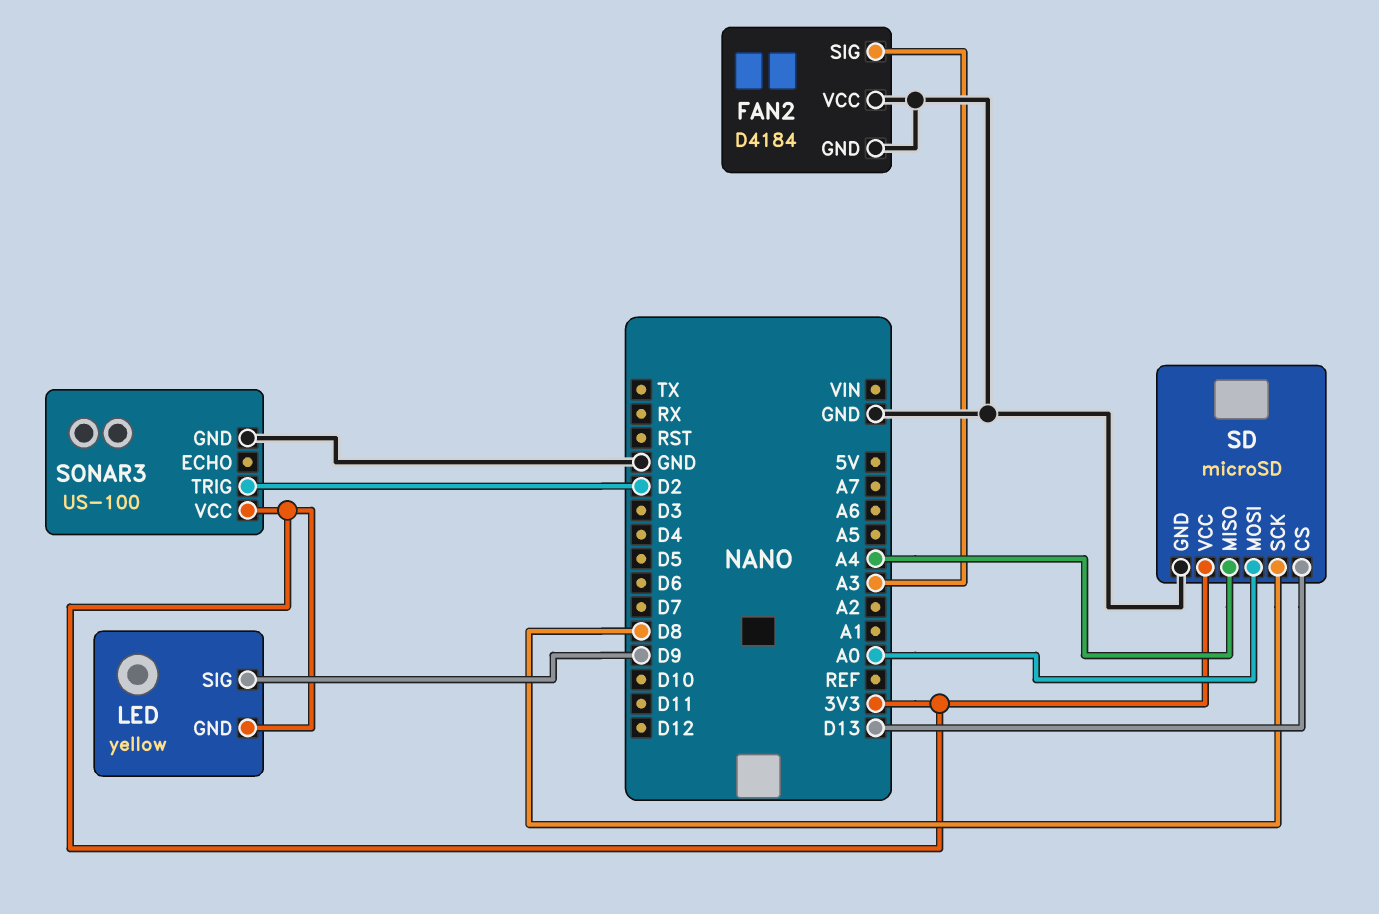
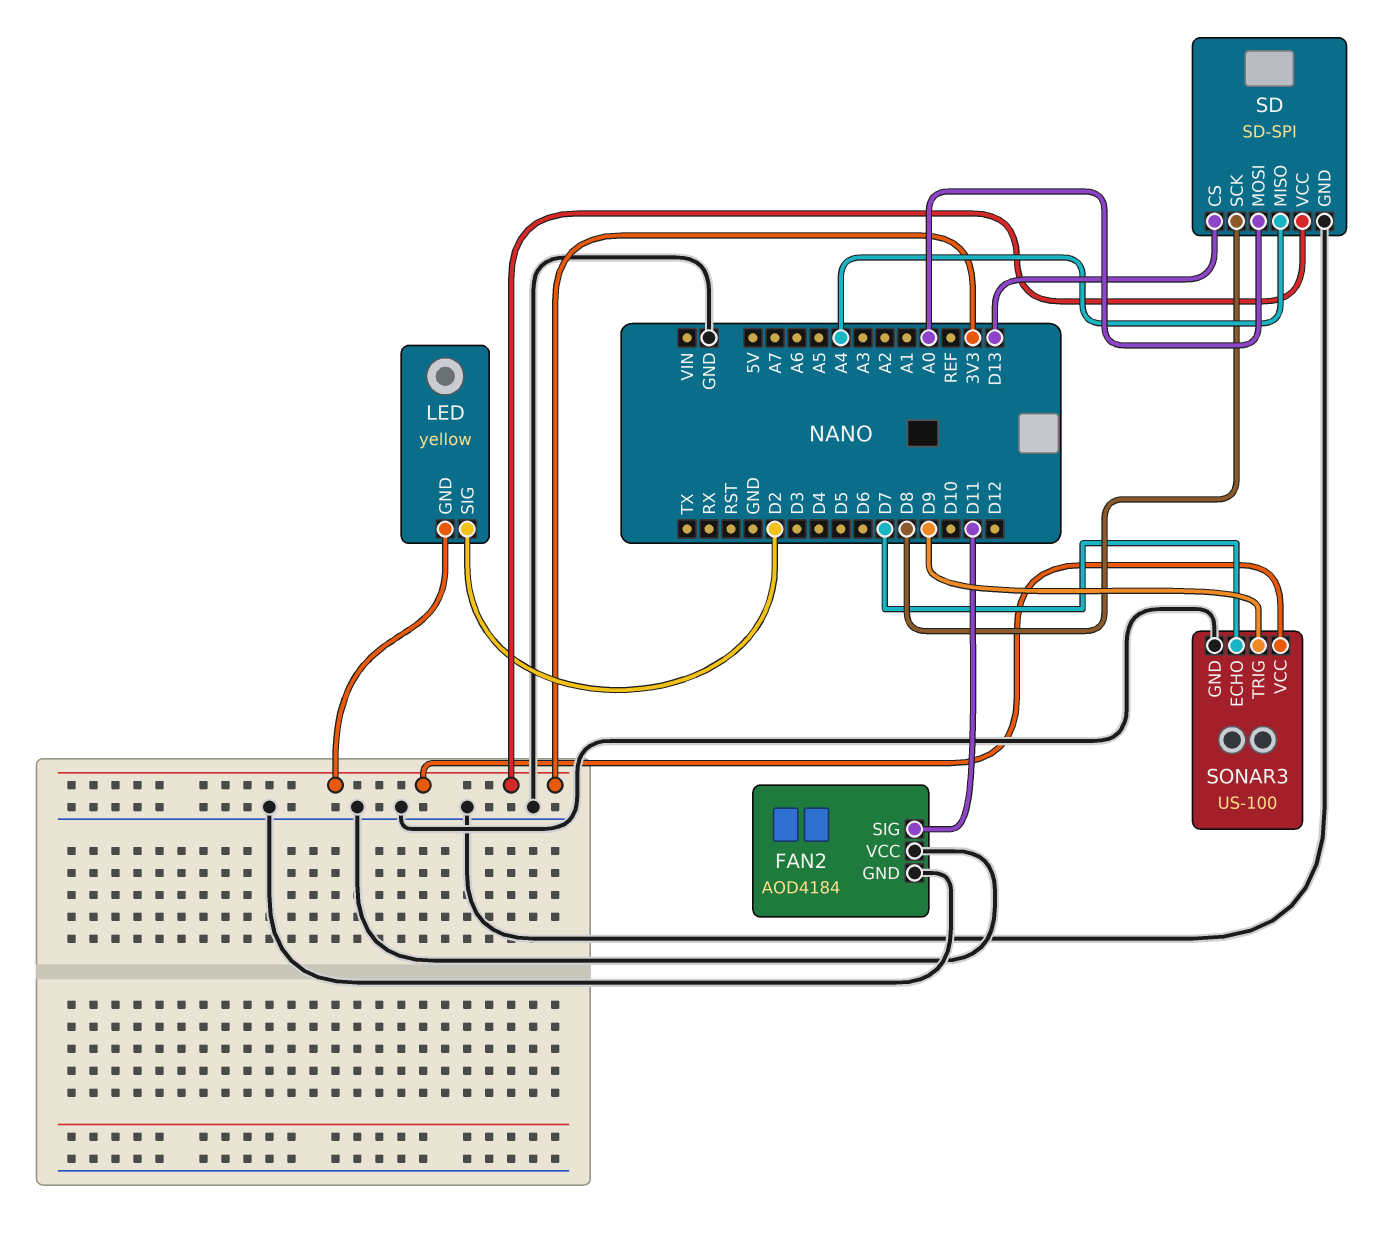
FAN2: D4184 -> AOD4184
FAN2 pin SIG: A3 -> D11
LED pin SIG: D9 -> D2
SD: microSD -> SD-SPI
SONAR3 pin ECHO: none -> D7
SONAR3 pin TRIG: D2 -> D9

